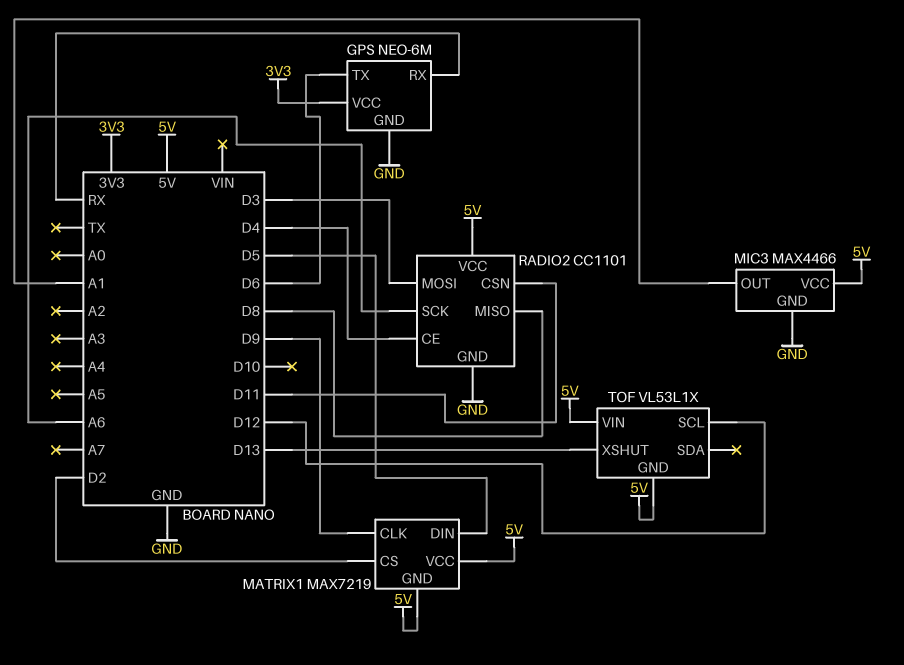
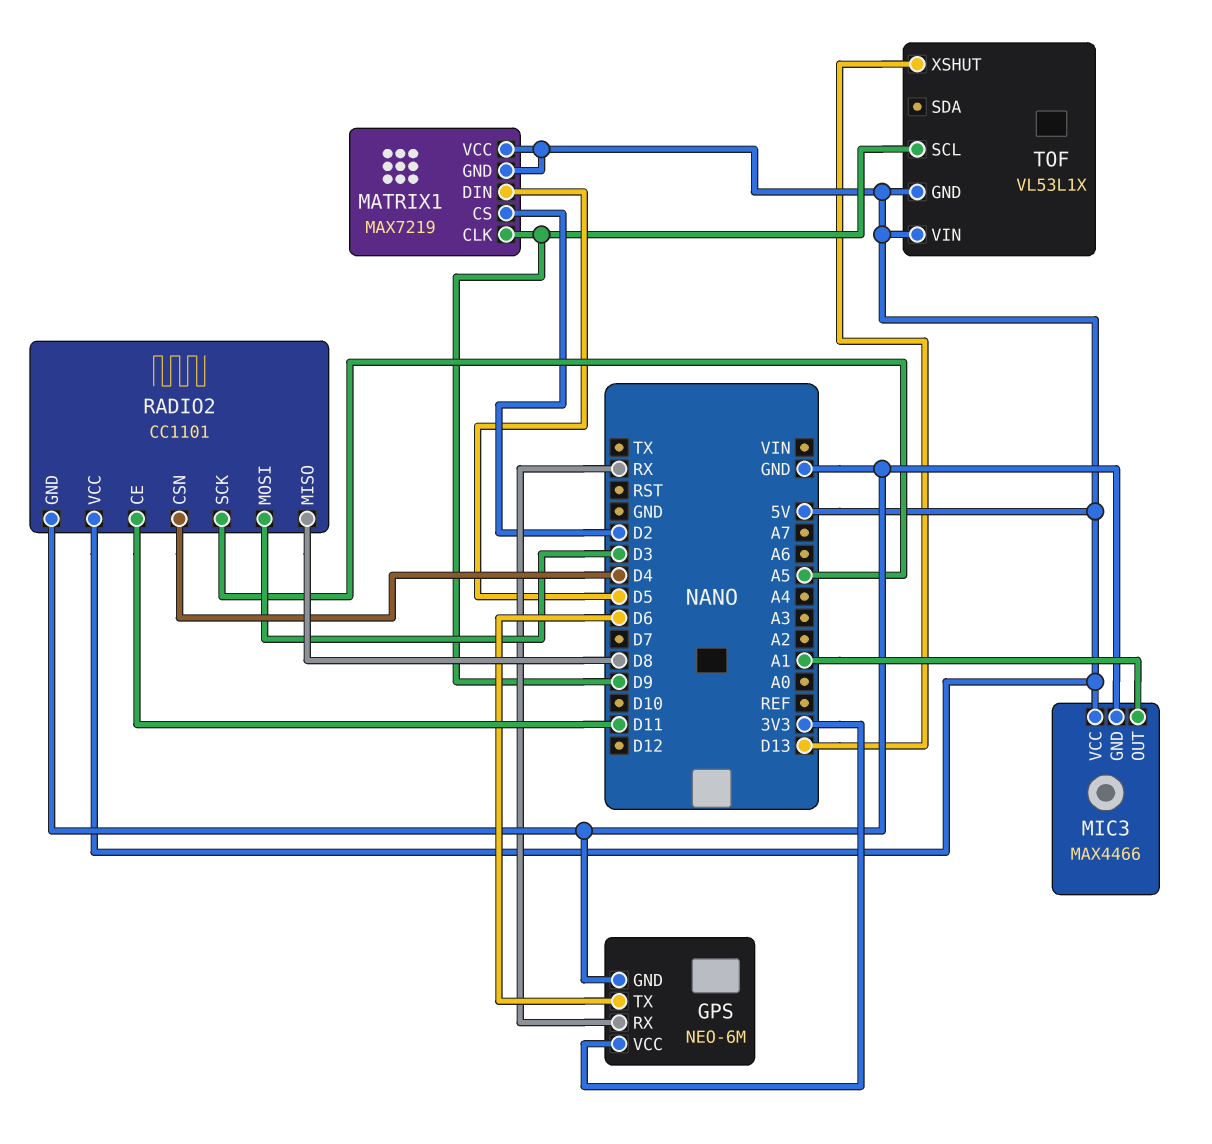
RADIO2 pin CE: D4 -> D11
RADIO2 pin CSN: D11 -> D4
RADIO2 pin SCK: A6 -> A5
TOF pin SCL: D12 -> D9

